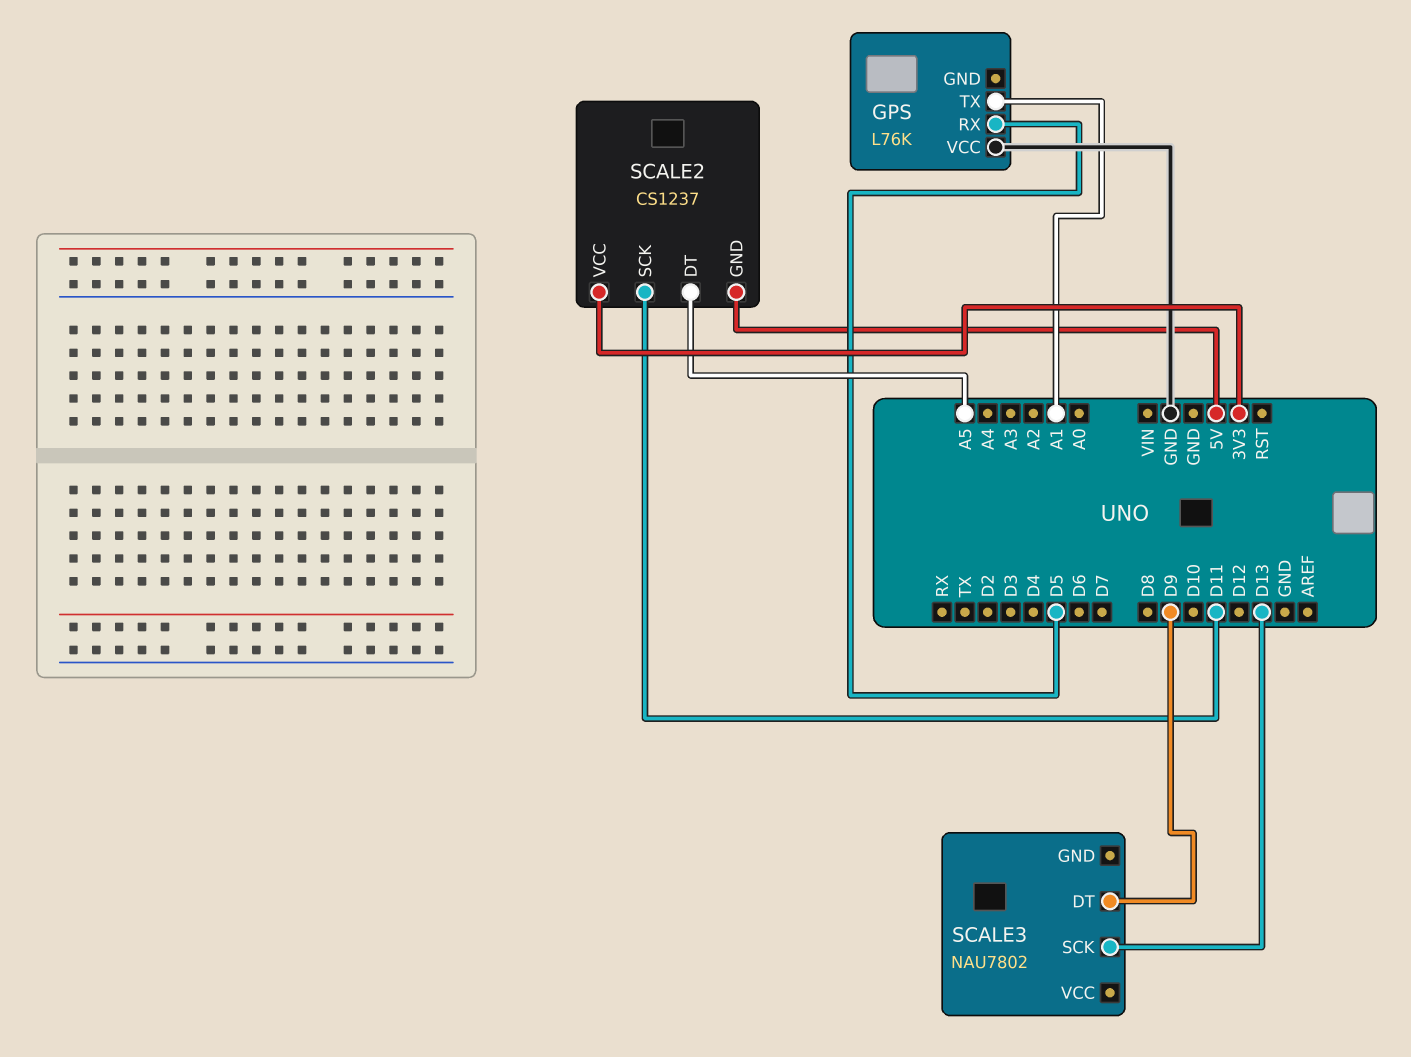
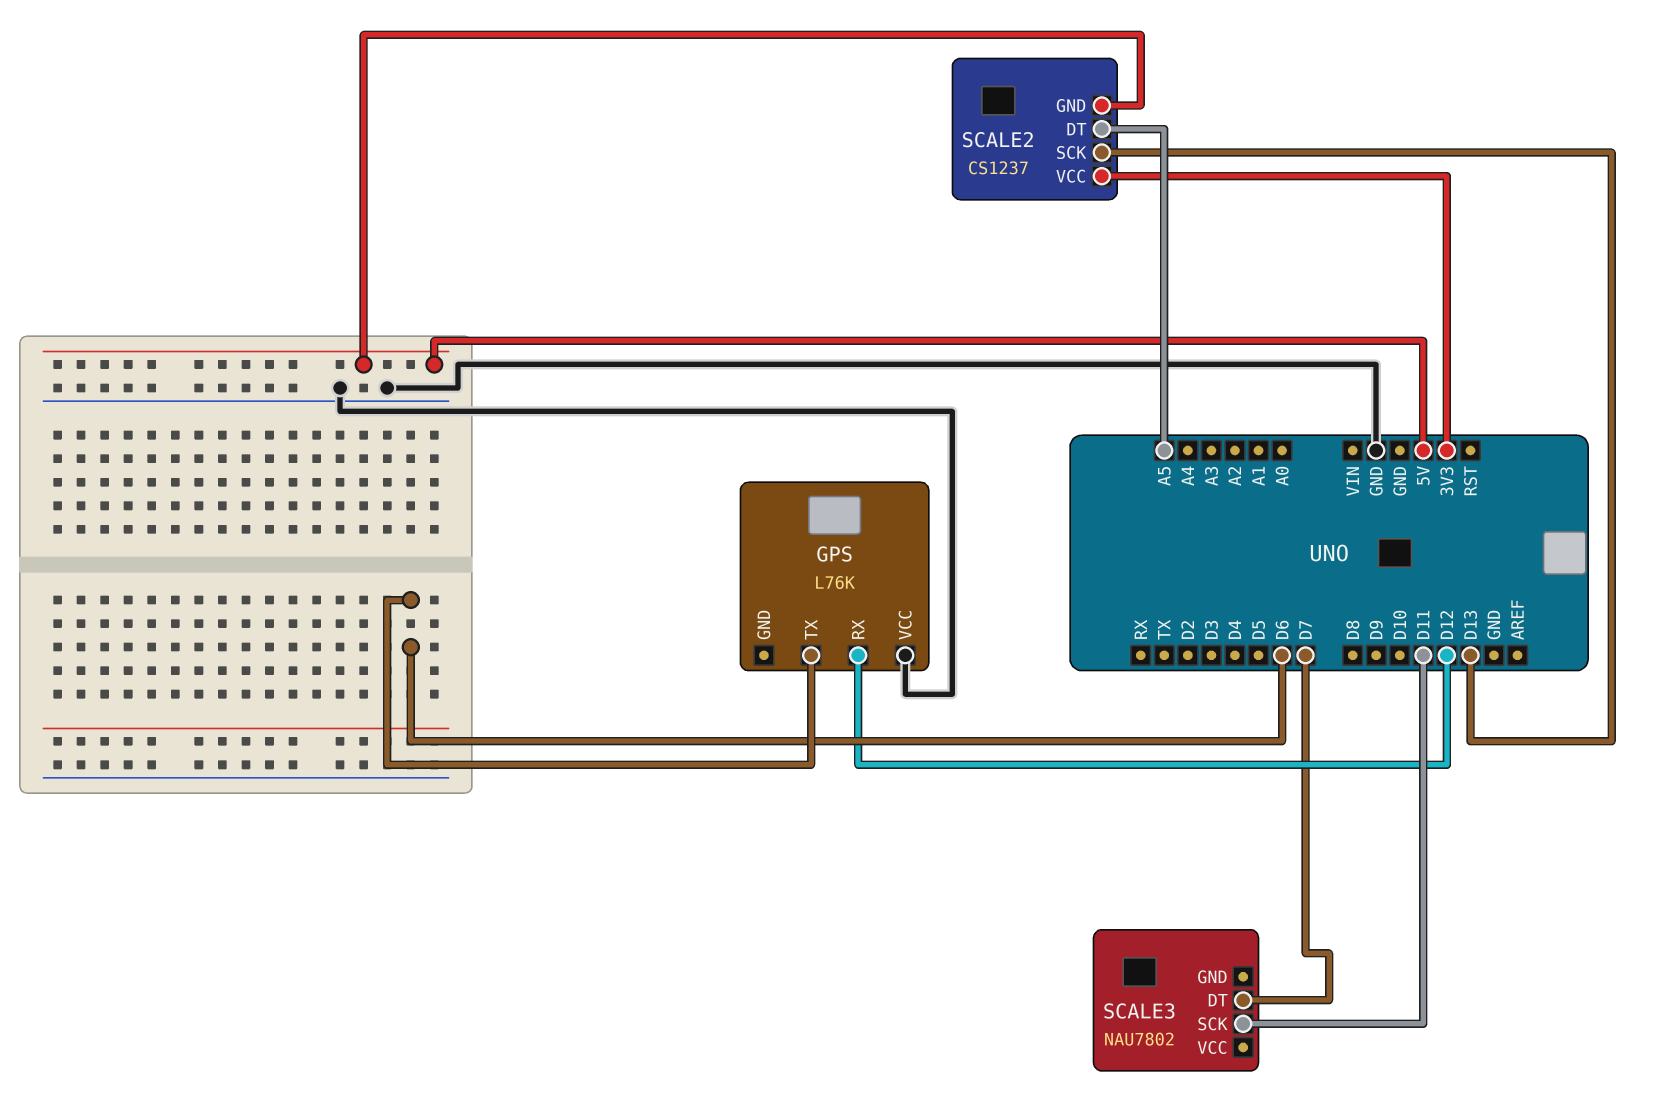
GPS pin RX: D5 -> D12
GPS pin TX: A1 -> D6
SCALE2 pin SCK: D11 -> D13
SCALE3 pin DT: D9 -> D7
SCALE3 pin SCK: D13 -> D11

